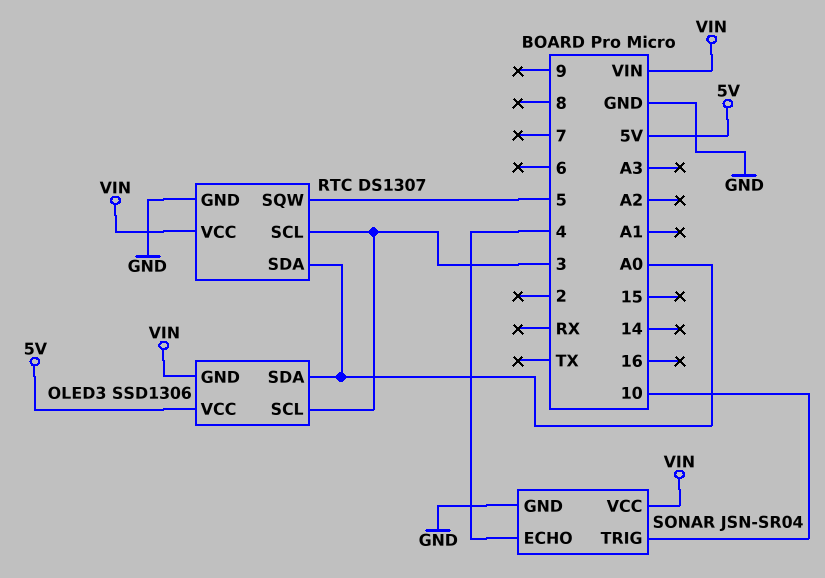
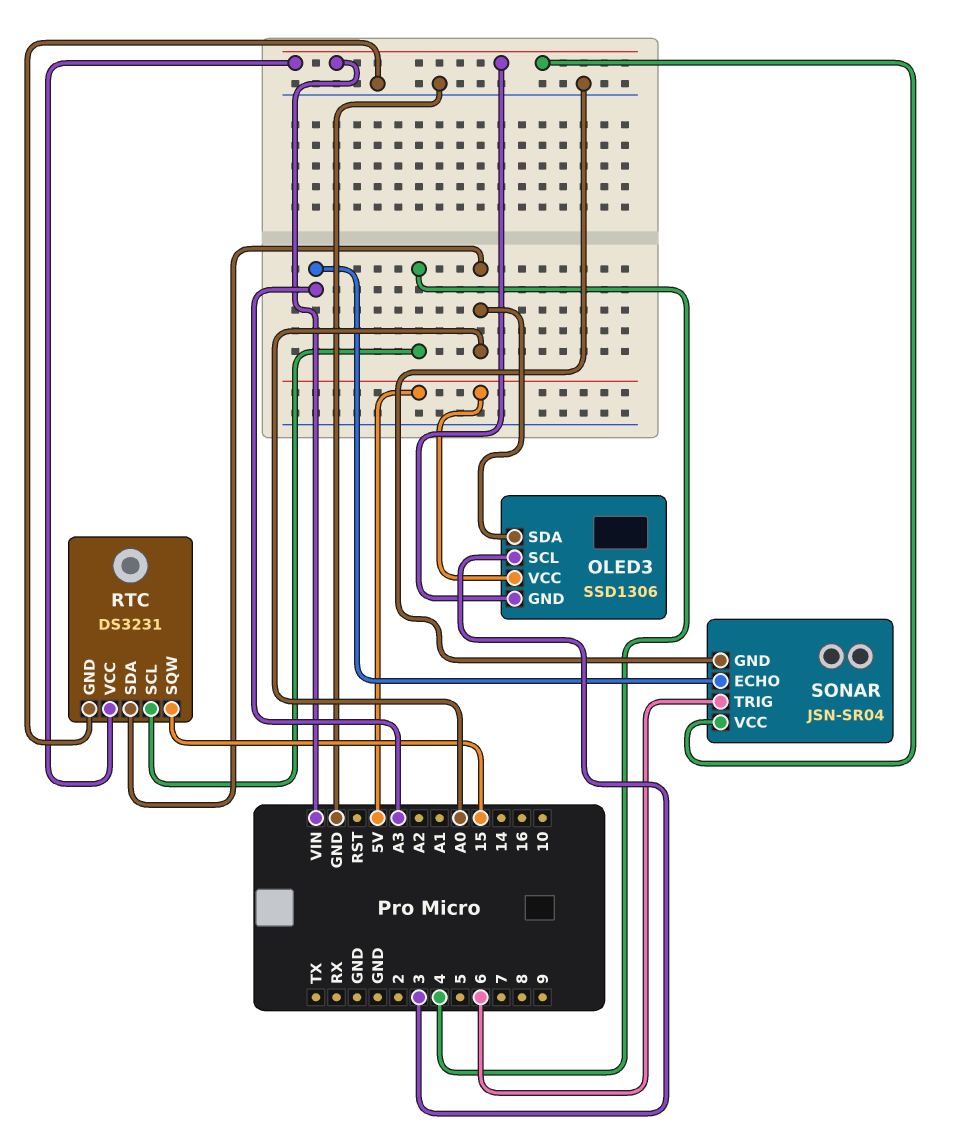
RTC: DS1307 -> DS3231
RTC pin SCL: 3 -> 4
RTC pin SQW: 5 -> 15
SONAR pin ECHO: 4 -> A3
SONAR pin TRIG: 10 -> 6

